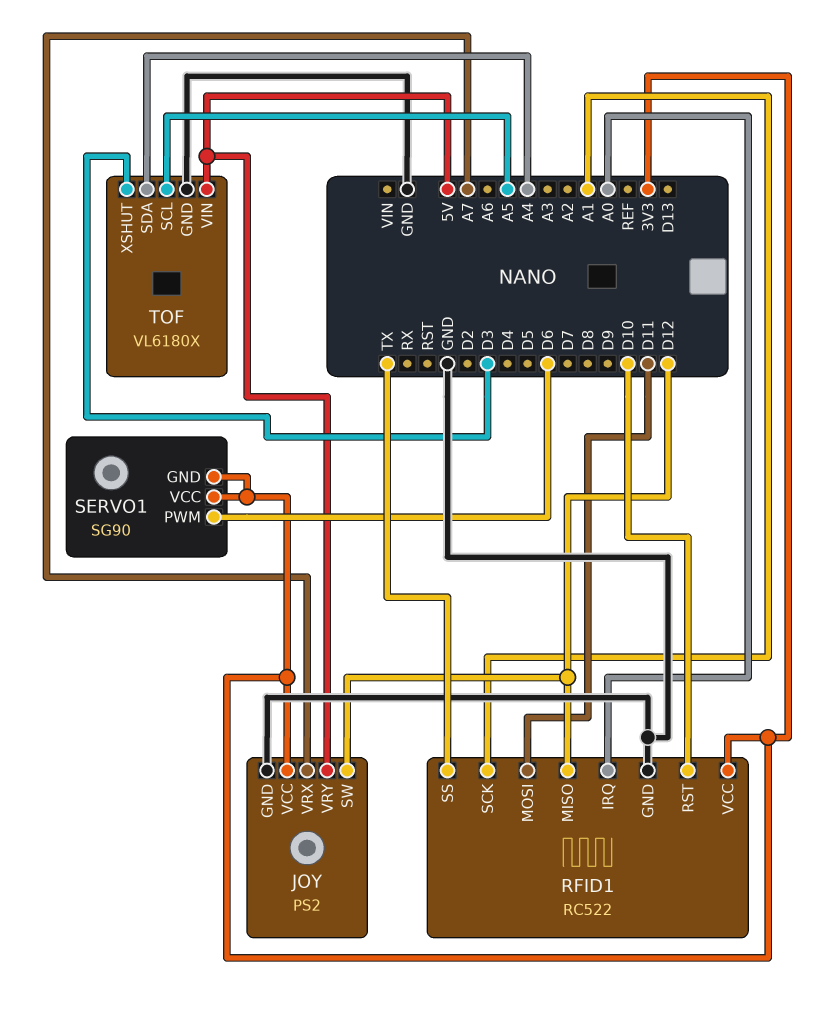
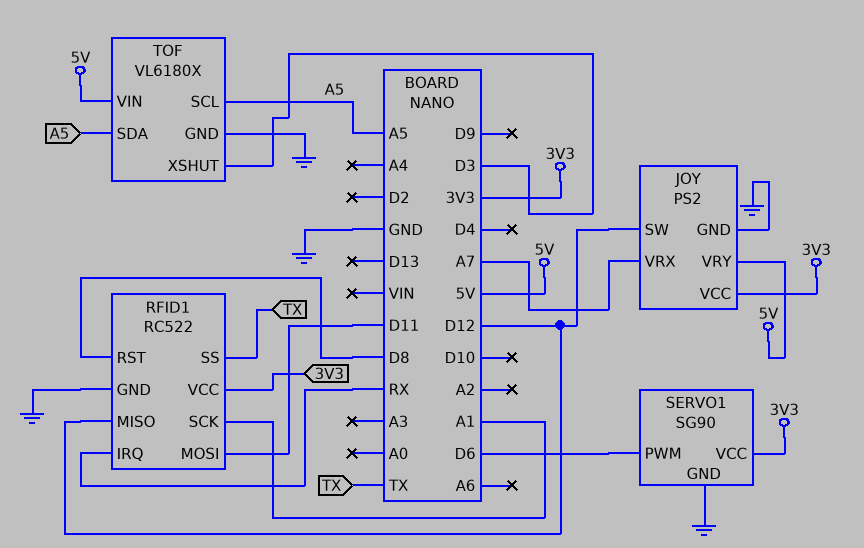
RFID1 pin IRQ: A0 -> RX
RFID1 pin RST: D10 -> D8
SERVO1 pin GND: 3V3 -> GND
TOF pin SDA: A4 -> A5

